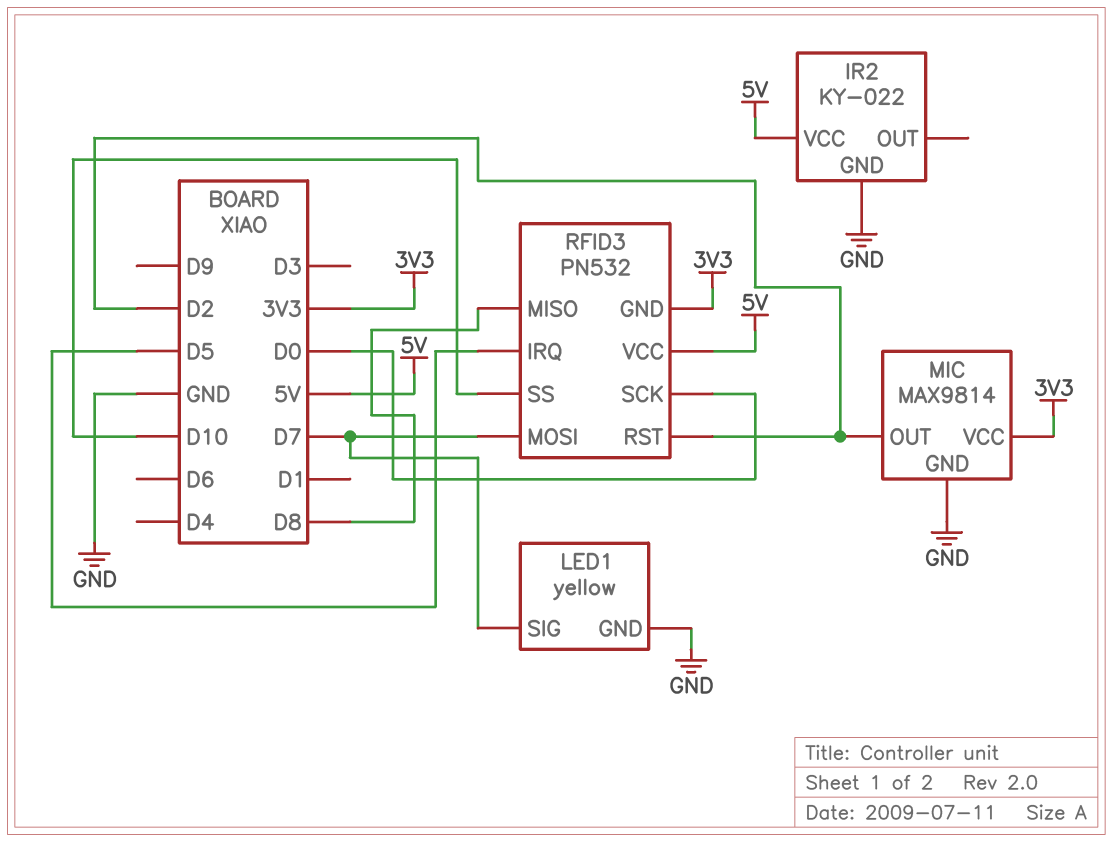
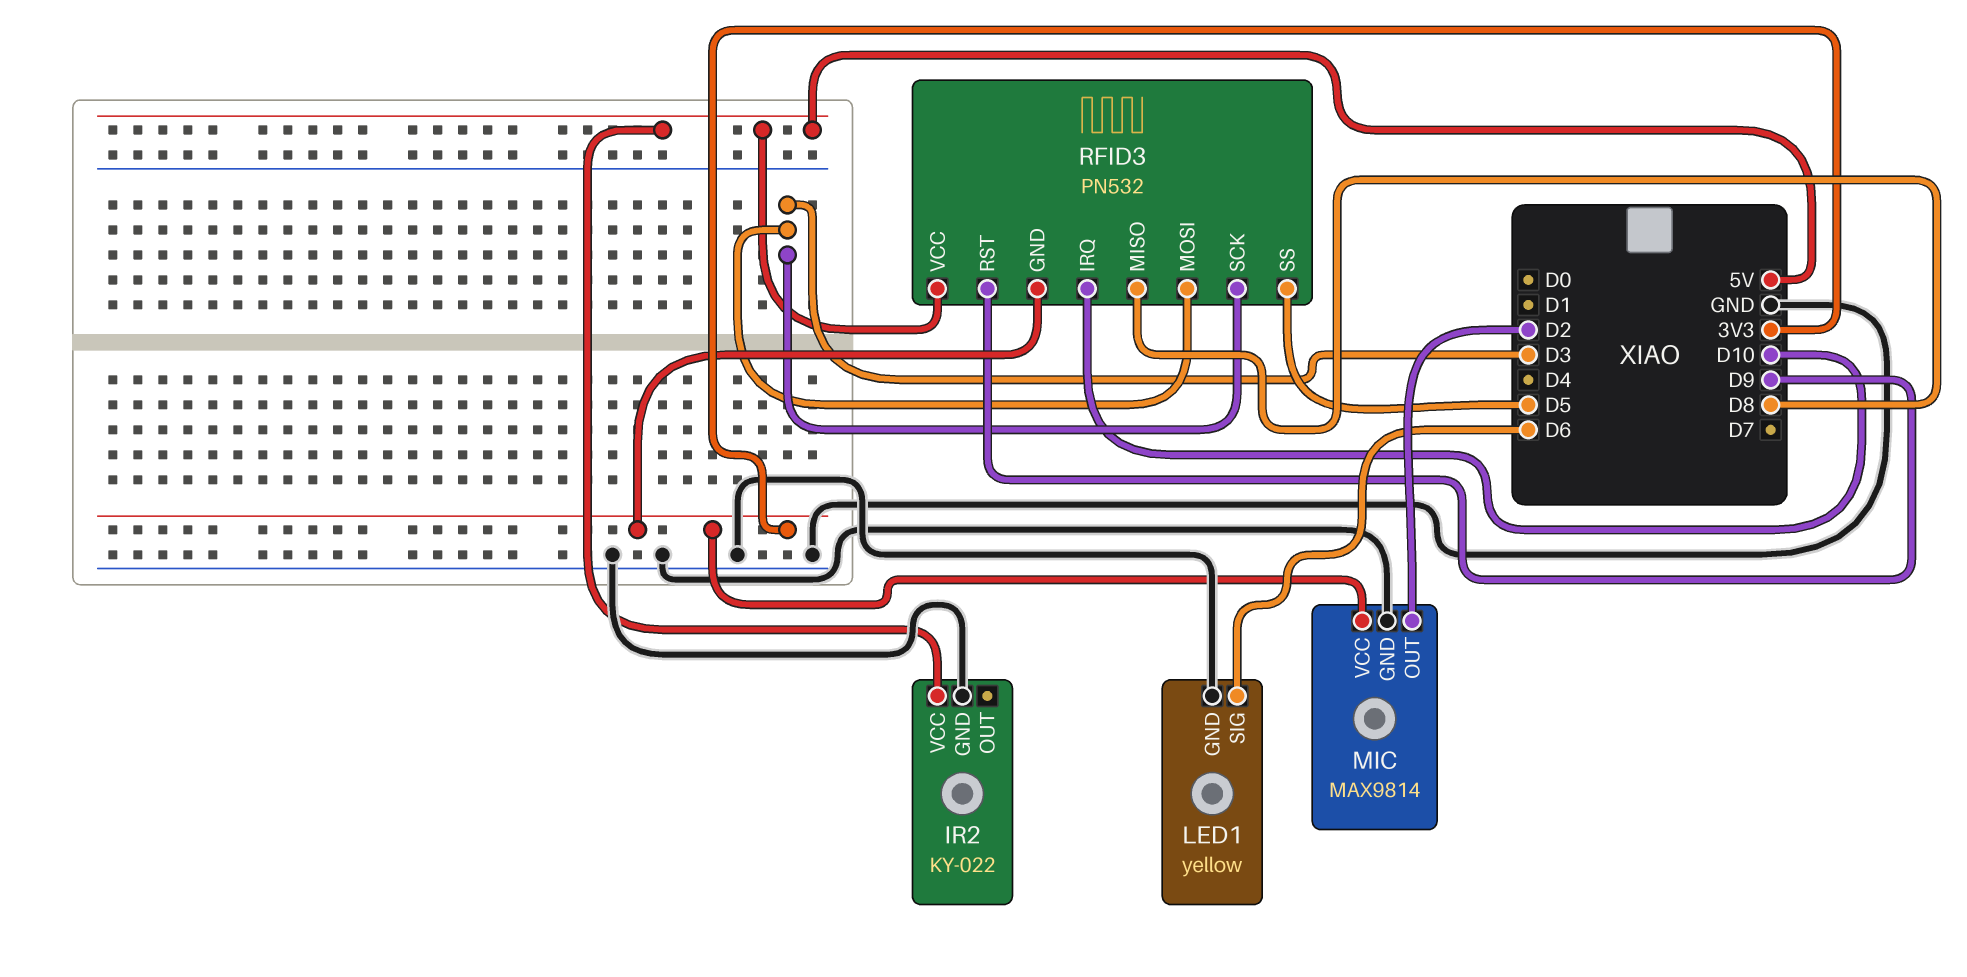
LED1 pin SIG: D7 -> D6
RFID3 pin IRQ: D5 -> D10
RFID3 pin MOSI: D7 -> D3
RFID3 pin RST: D2 -> D9
RFID3 pin SCK: D0 -> D3
RFID3 pin SS: D10 -> D5

